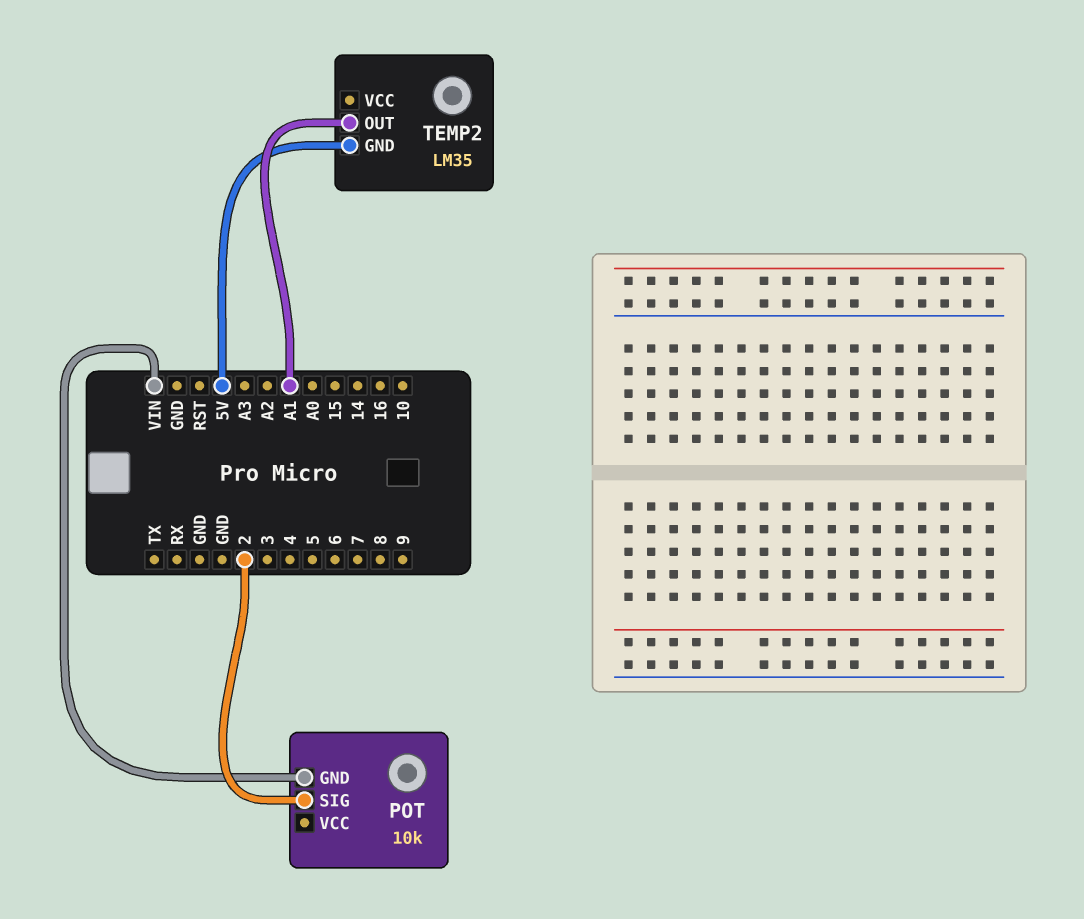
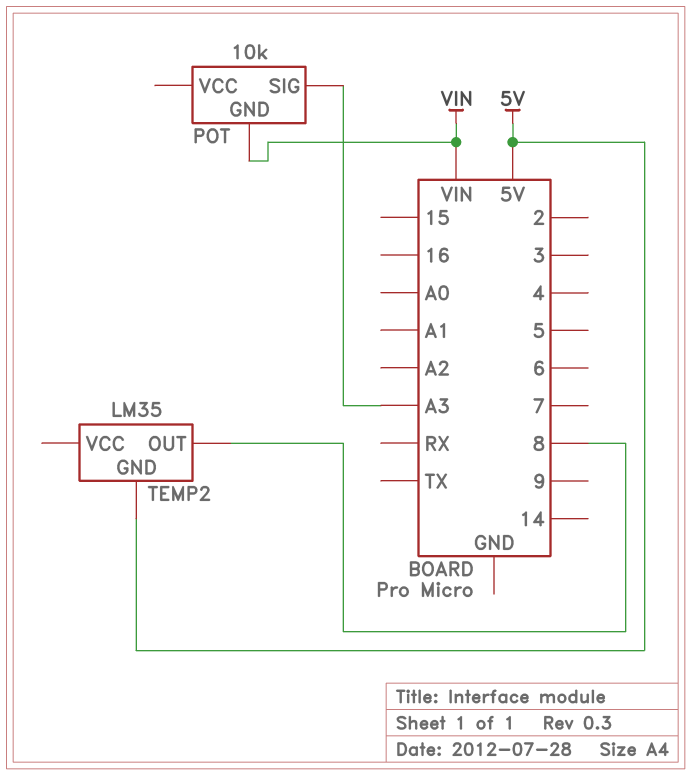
POT pin SIG: 2 -> A3
TEMP2 pin OUT: A1 -> 8

